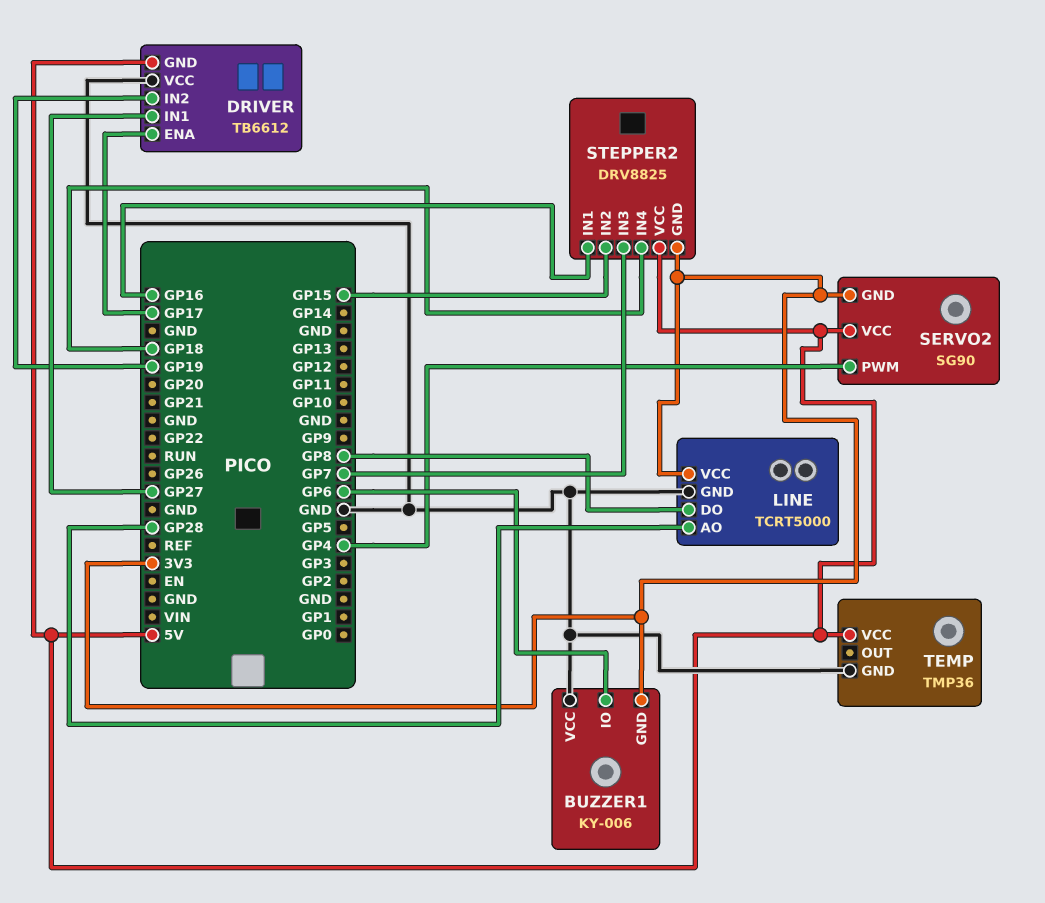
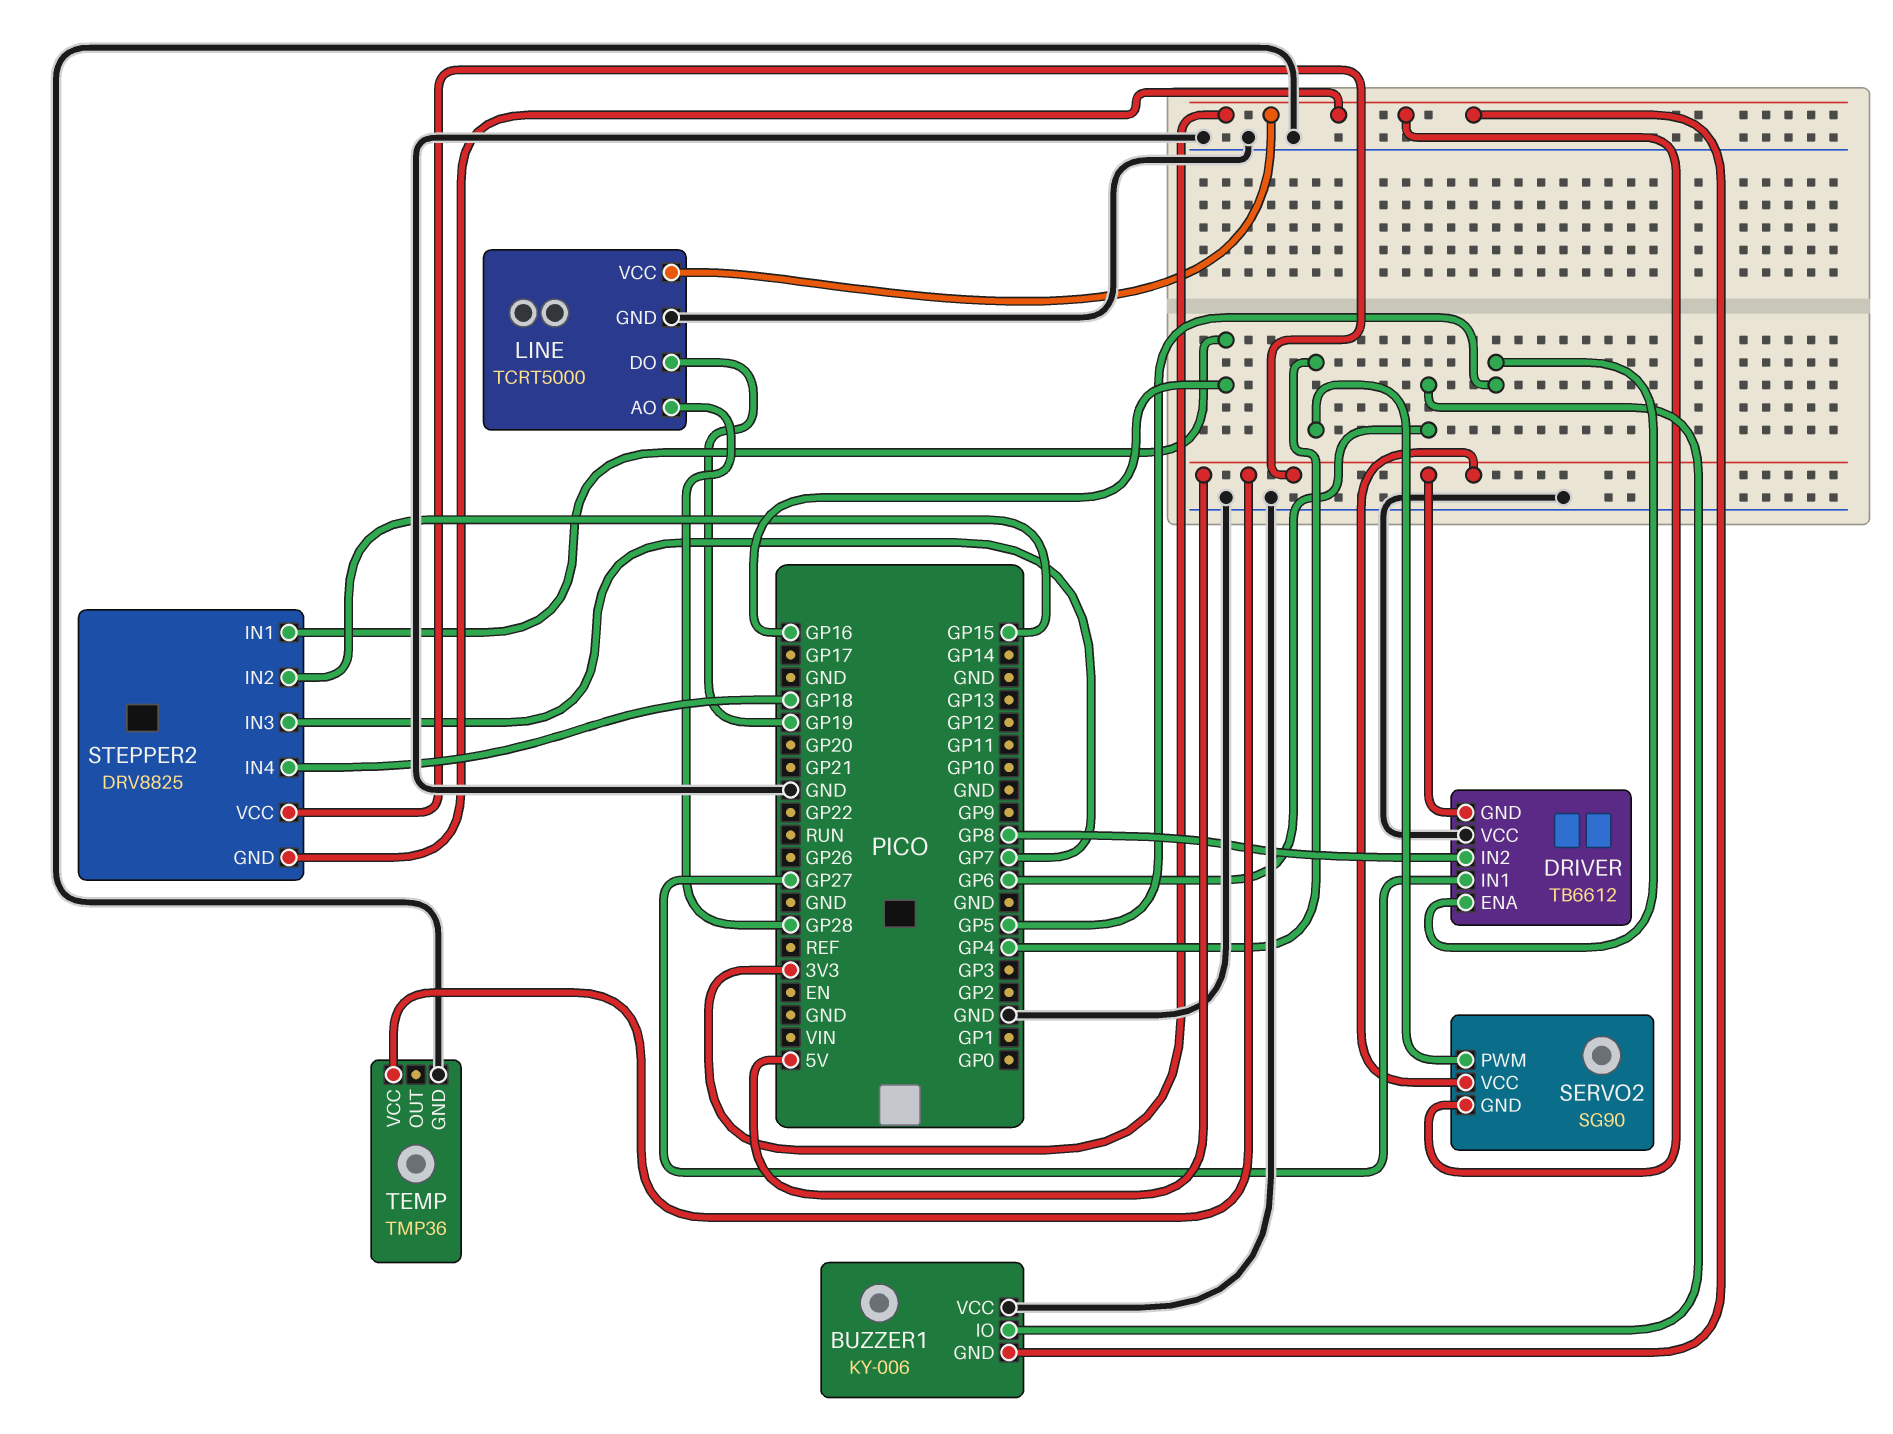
DRIVER pin ENA: GP17 -> GP5
DRIVER pin IN2: GP19 -> GP8
LINE pin DO: GP8 -> GP19

